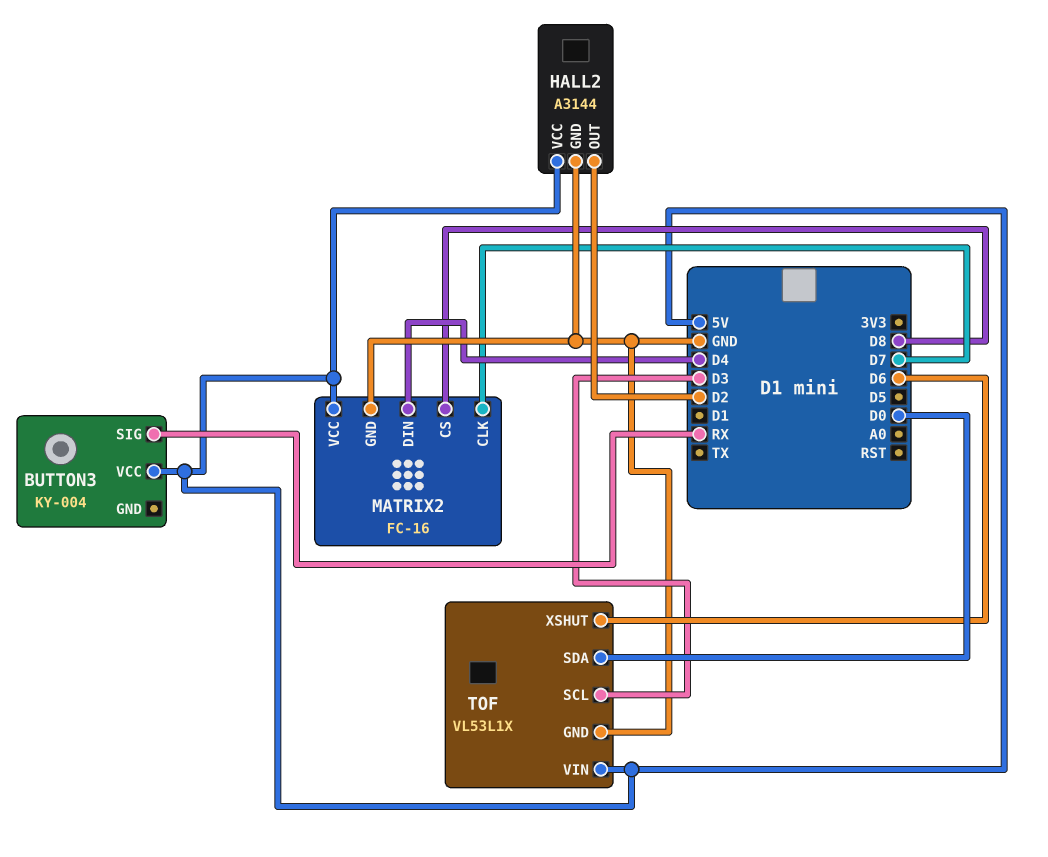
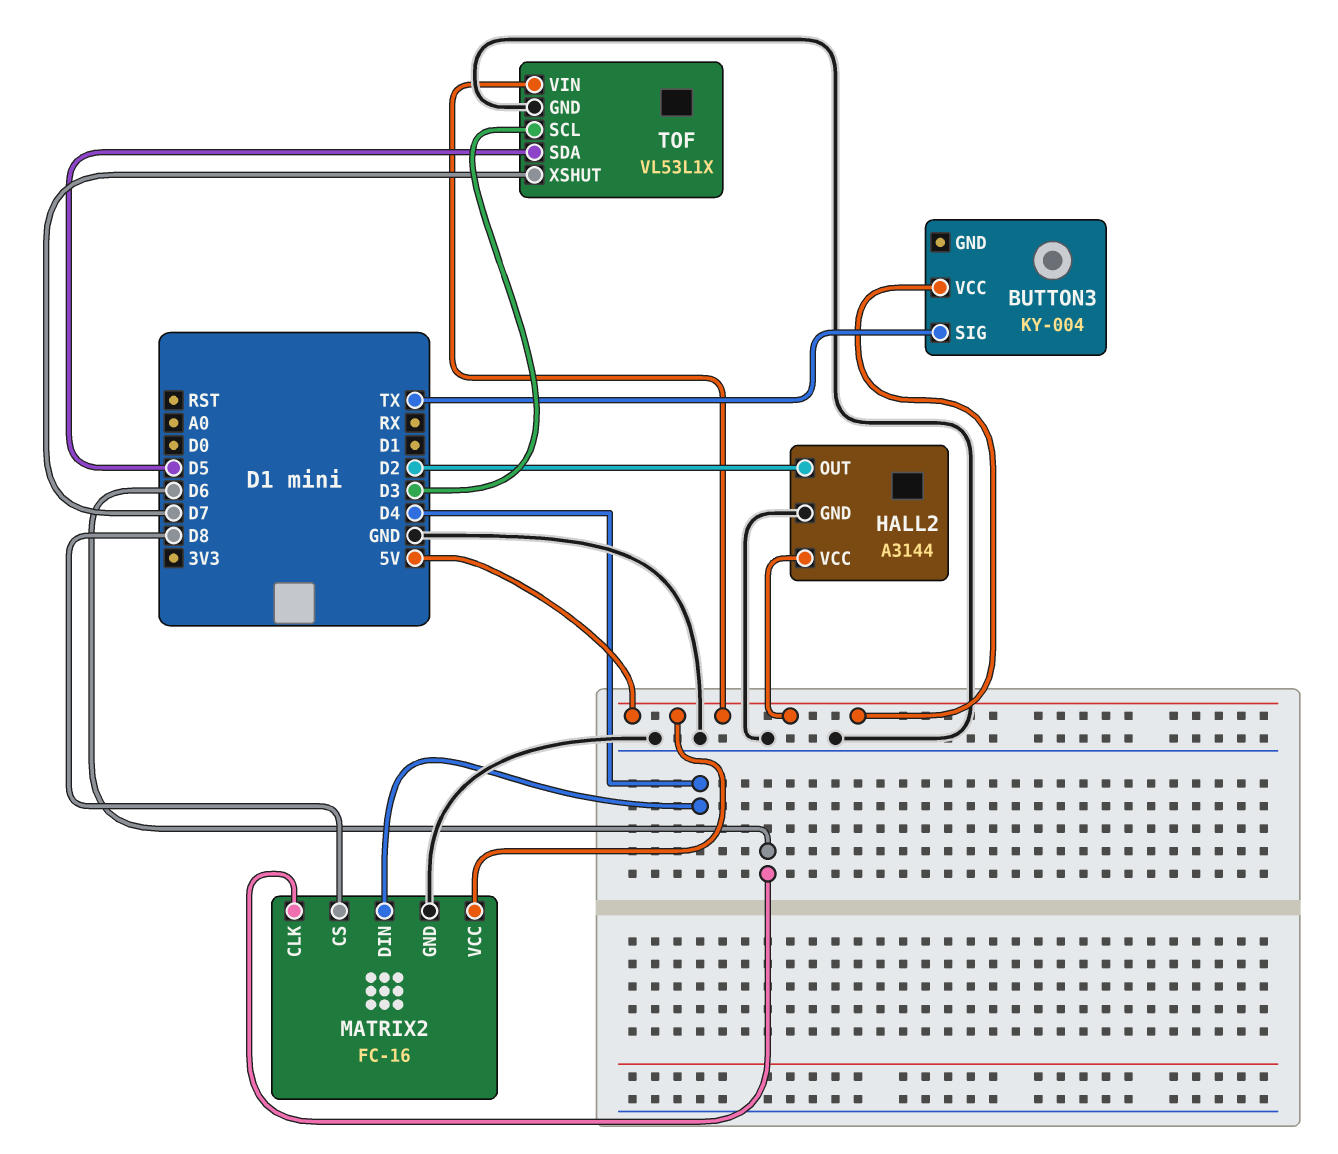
BUTTON3 pin SIG: RX -> TX
MATRIX2 pin CLK: D7 -> D6
TOF pin SDA: D0 -> D5
TOF pin XSHUT: D6 -> D7

